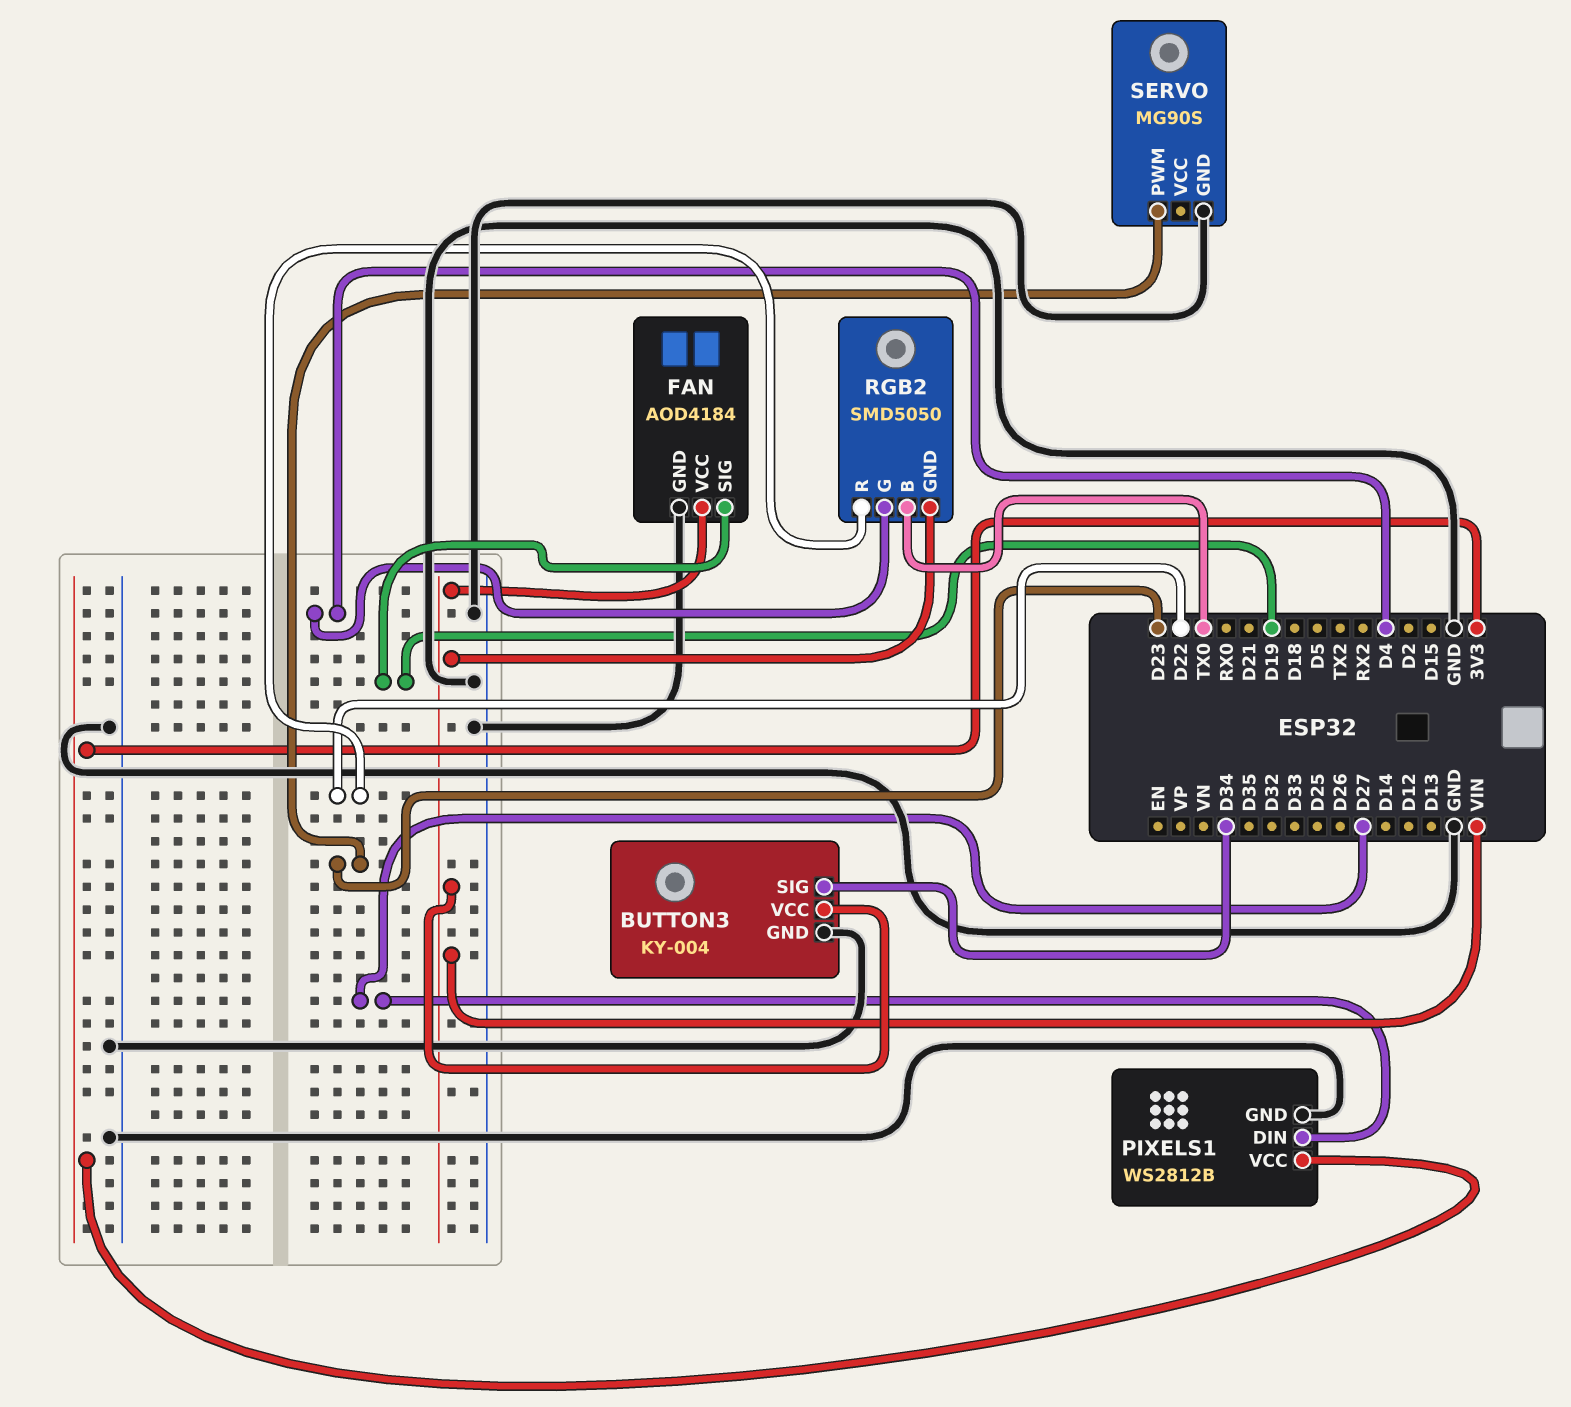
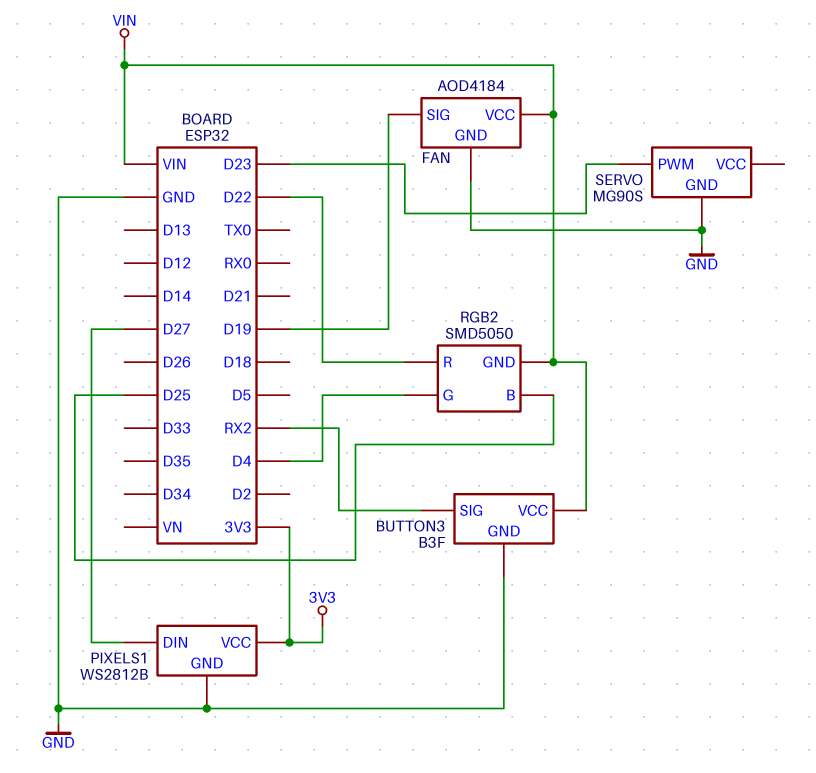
BUTTON3: KY-004 -> B3F
BUTTON3 pin SIG: D34 -> RX2
RGB2 pin B: TX0 -> D25

